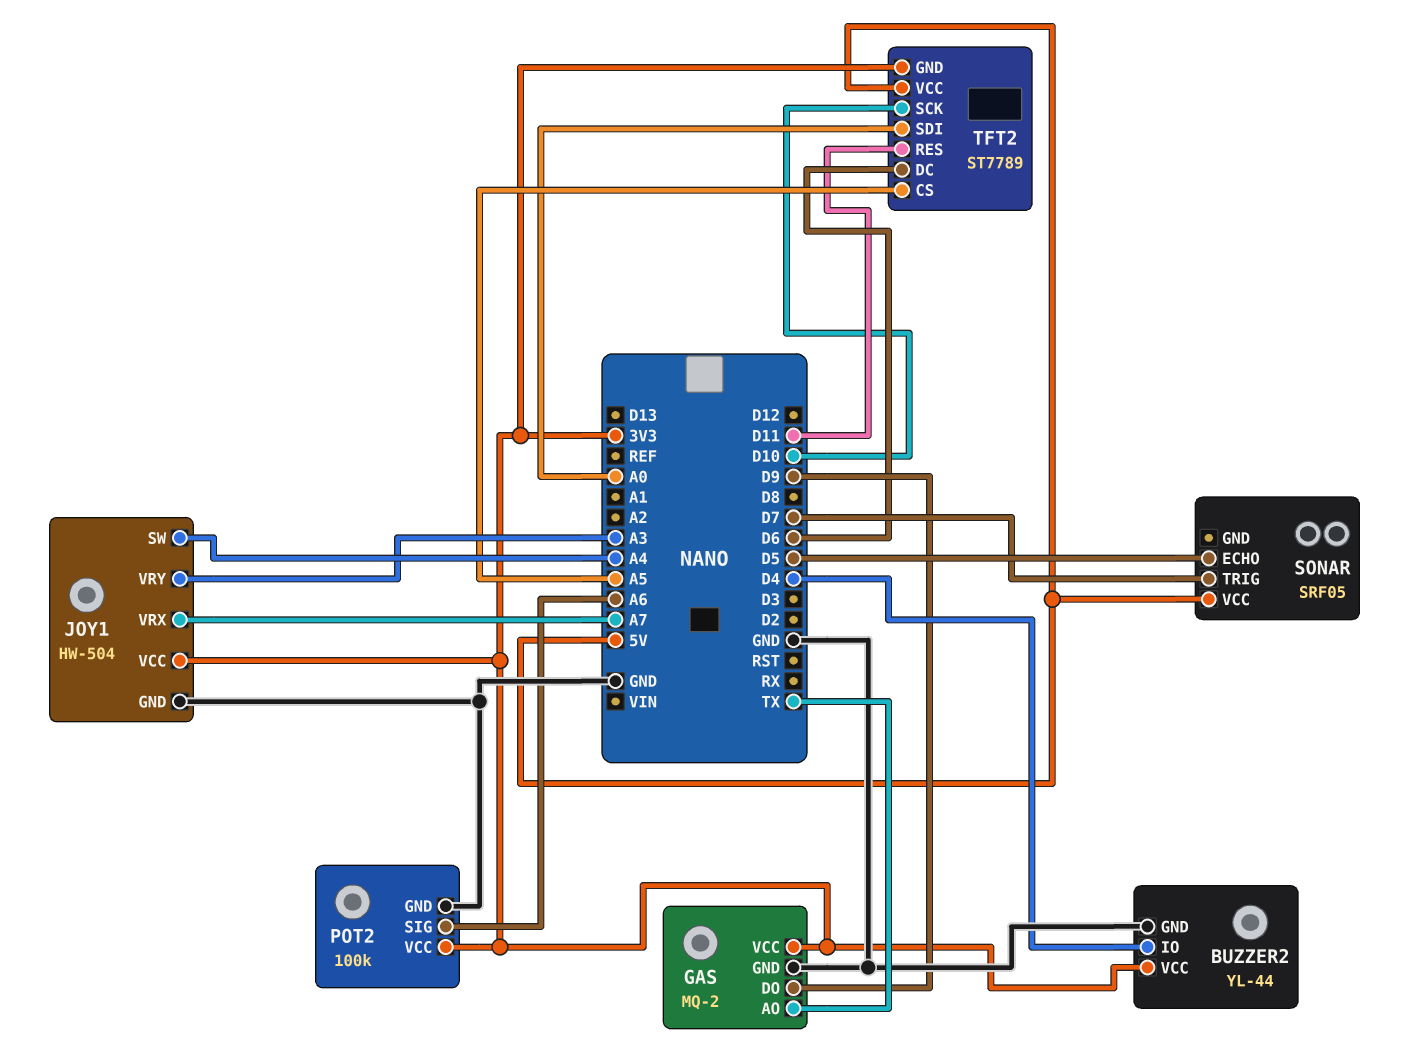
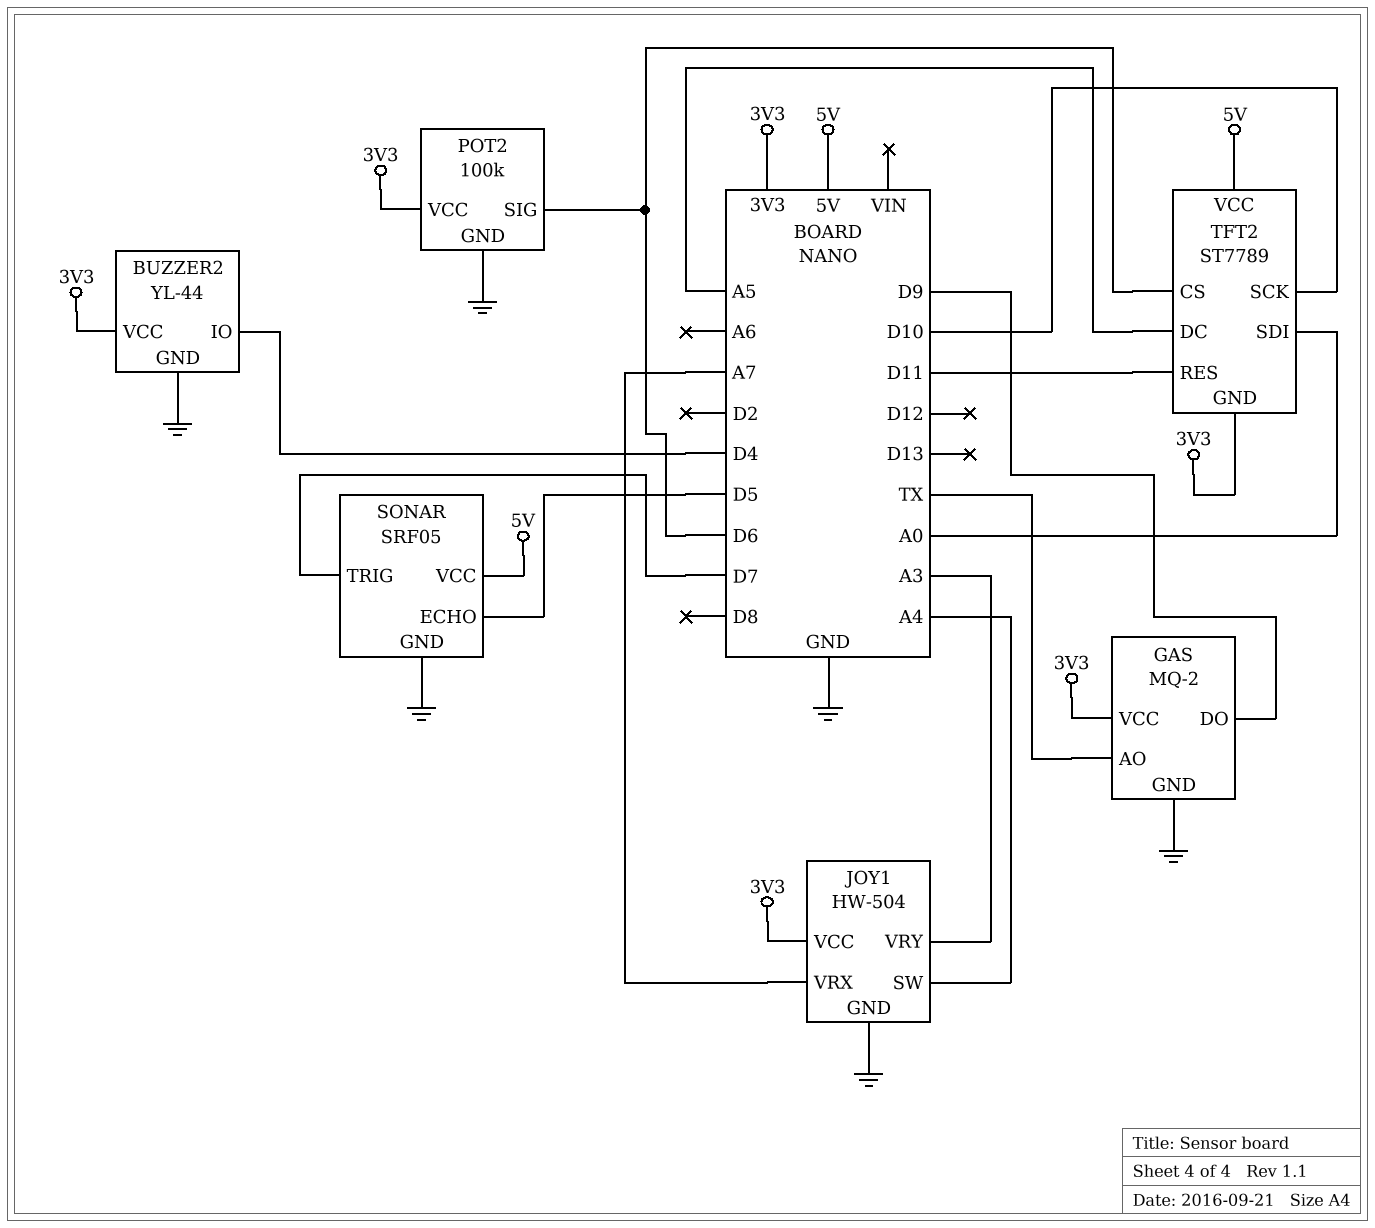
POT2 pin SIG: A6 -> D6
SONAR pin GND: none -> GND
TFT2 pin CS: A5 -> D6
TFT2 pin DC: D6 -> A5

